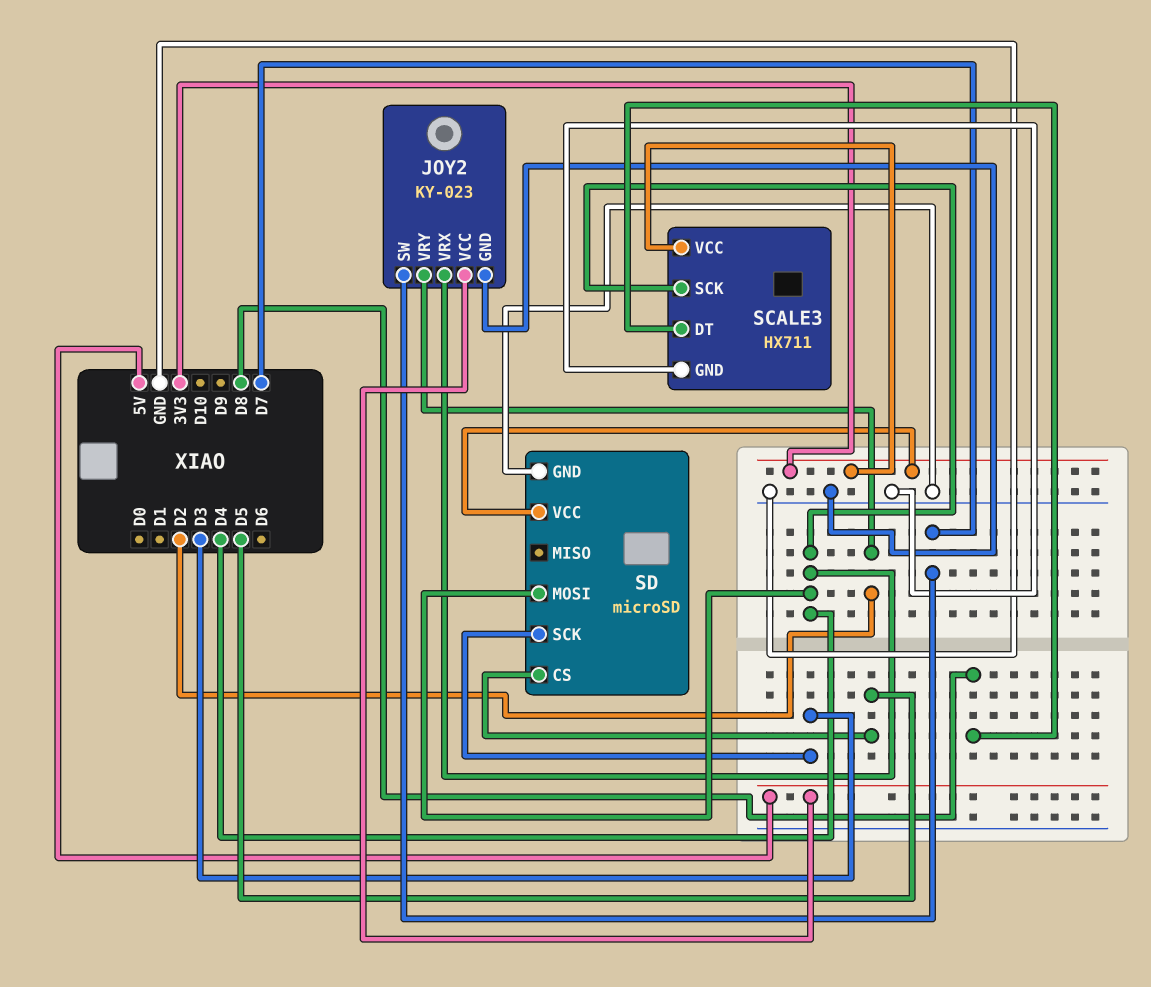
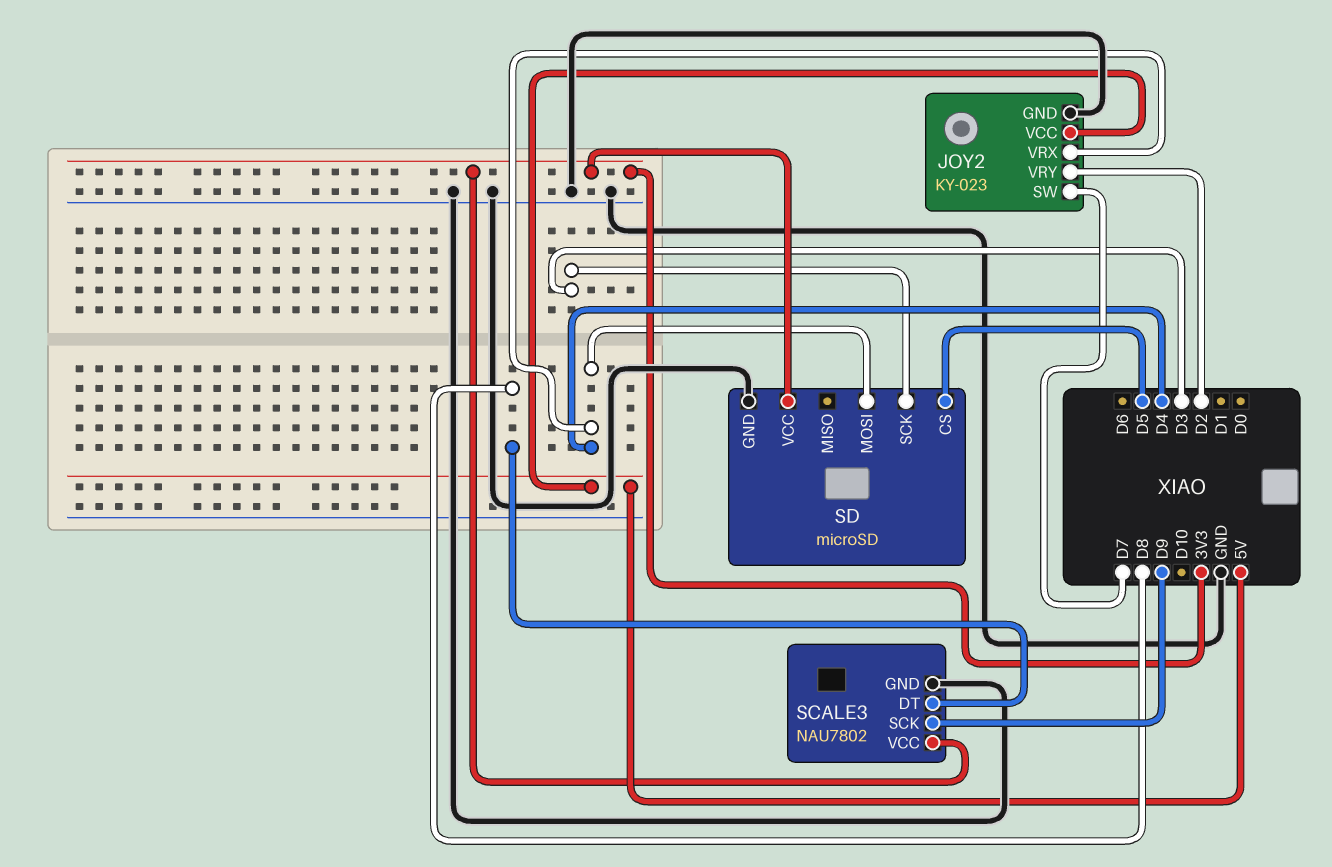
SCALE3: HX711 -> NAU7802
SCALE3 pin SCK: D4 -> D9

